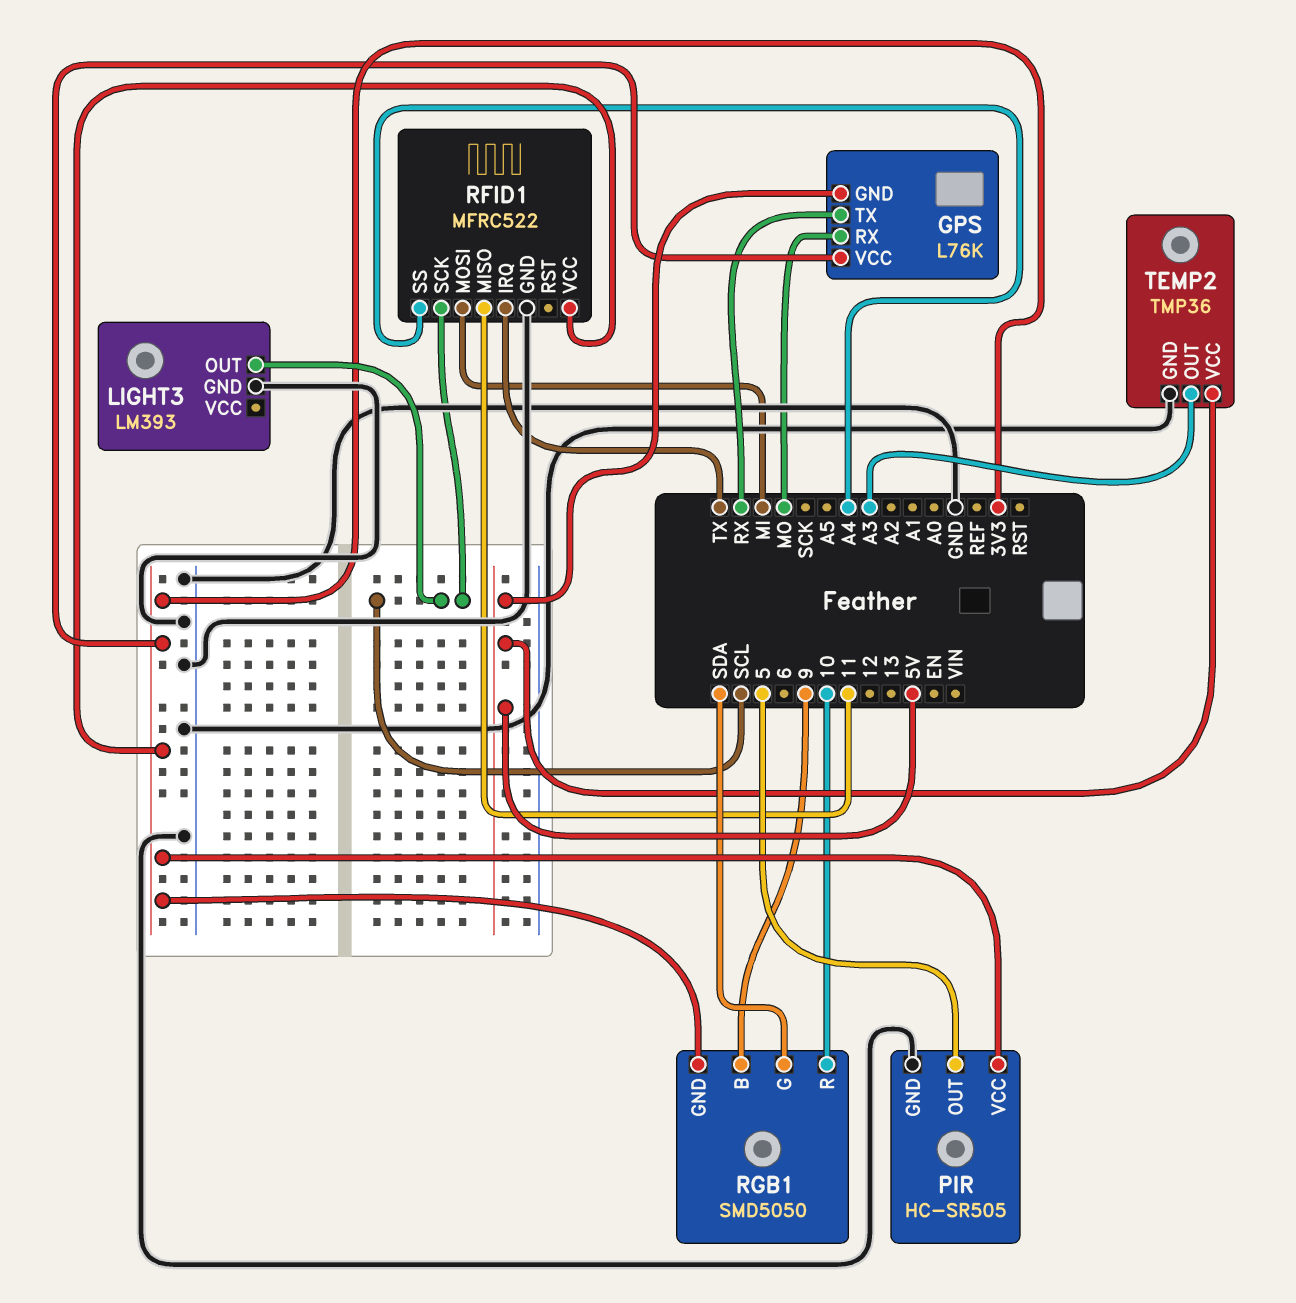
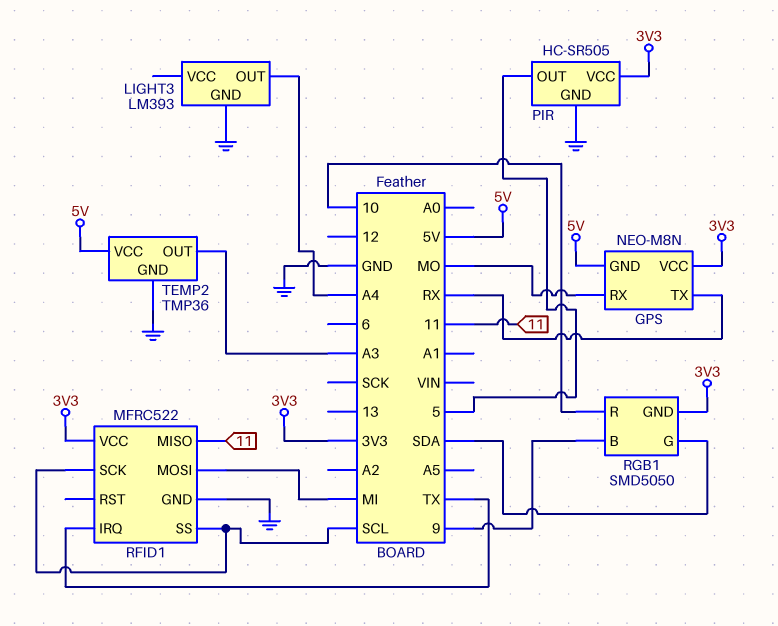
GPS: L76K -> NEO-M8N
LIGHT3 pin OUT: SCL -> A4
RFID1 pin SS: A4 -> SCL

